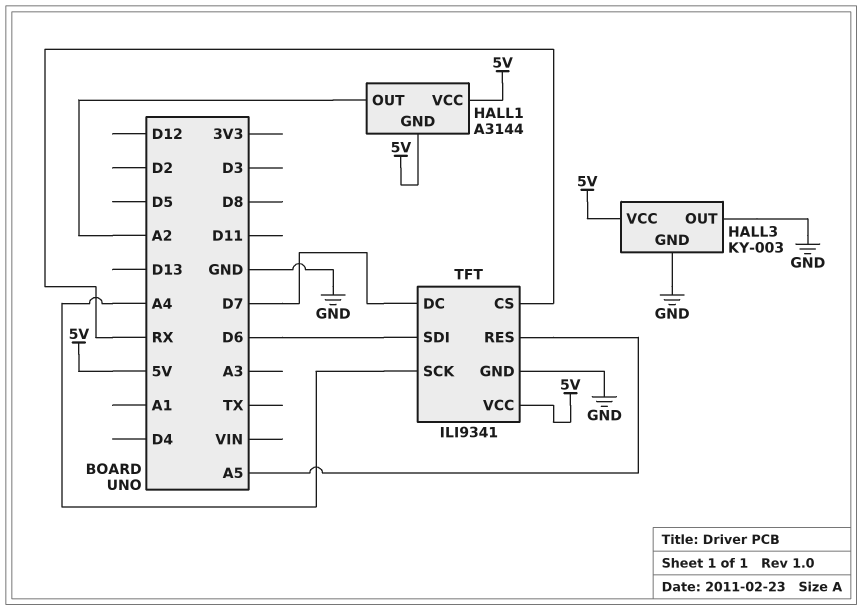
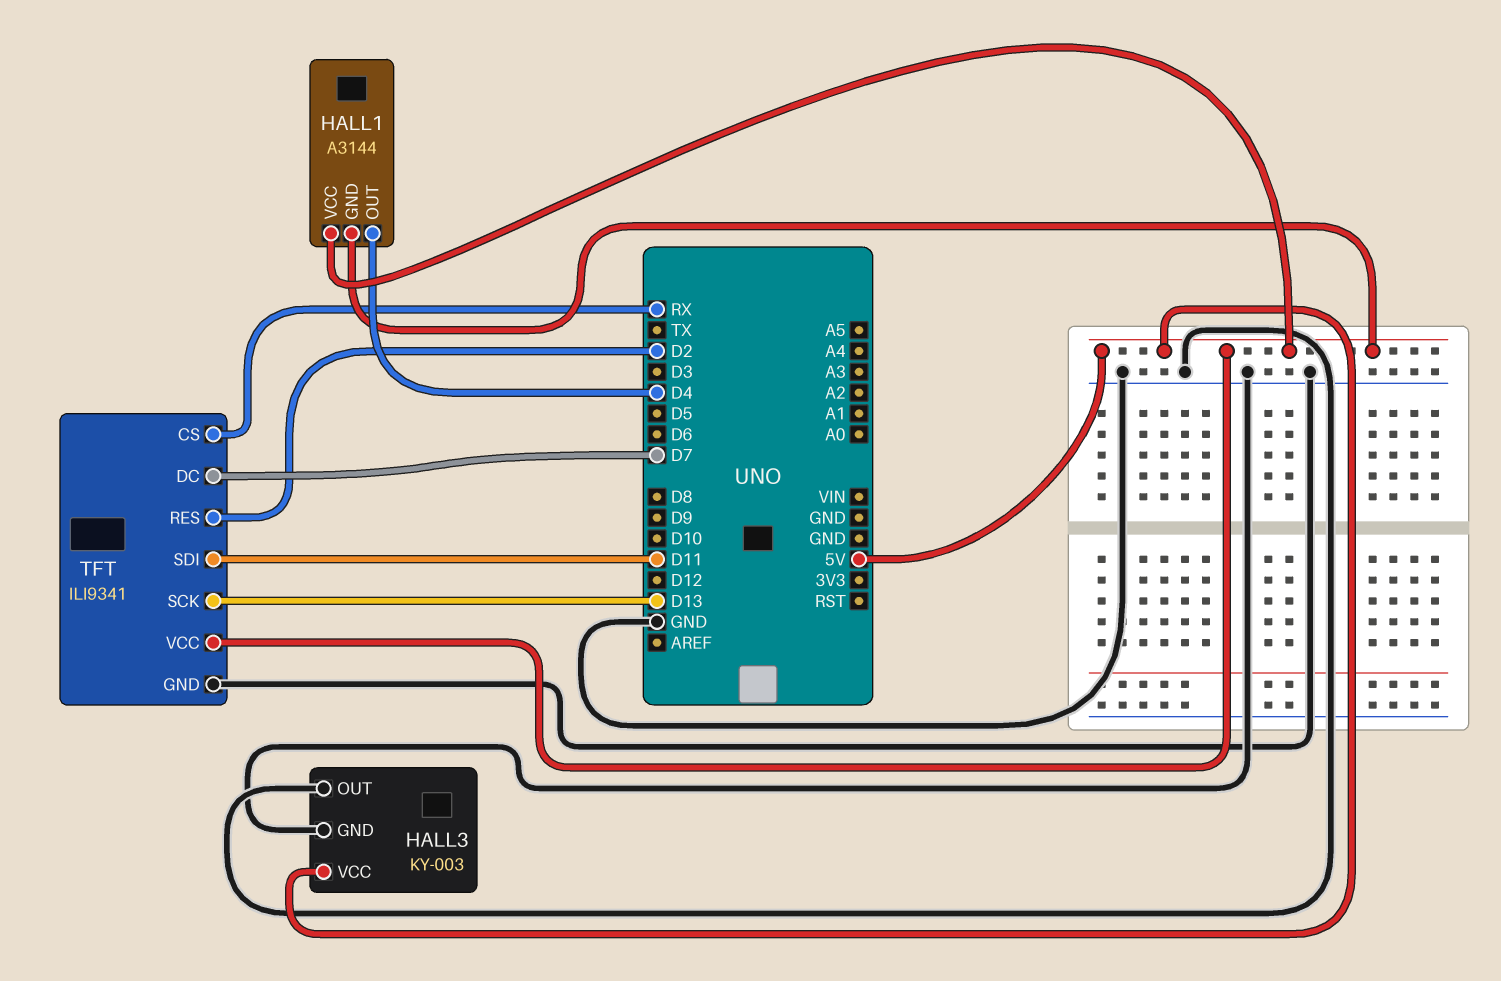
HALL1 pin OUT: A2 -> D4
TFT pin RES: A5 -> D2
TFT pin SCK: A4 -> D13
TFT pin SDI: D6 -> D11

